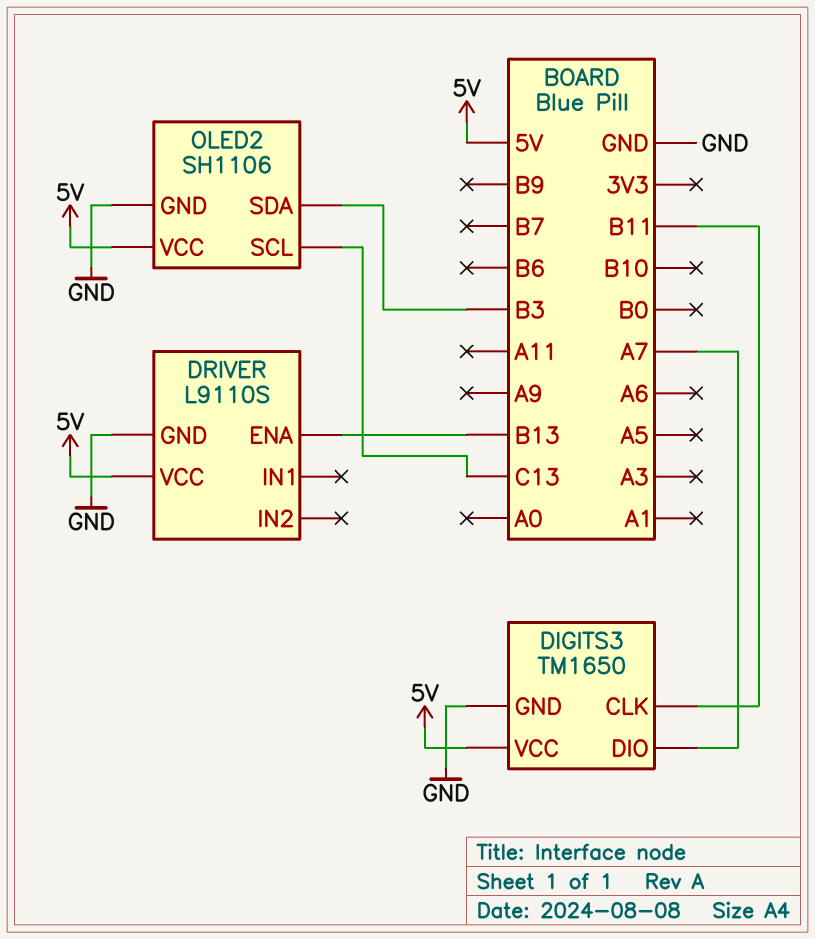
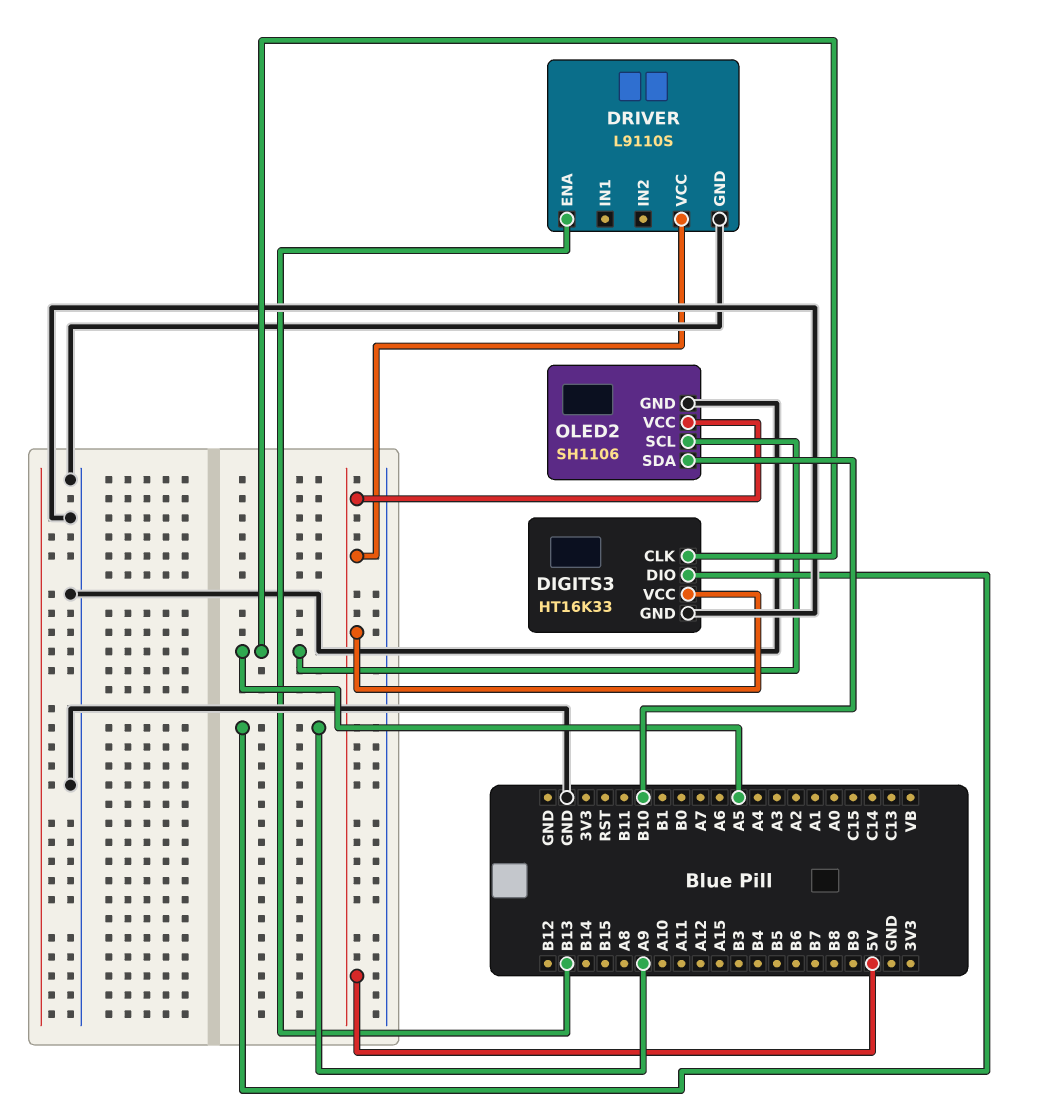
DIGITS3: TM1650 -> HT16K33
DIGITS3 pin CLK: B11 -> A5
DIGITS3 pin DIO: A7 -> A9
OLED2 pin SCL: C13 -> A5
OLED2 pin SDA: B3 -> B10

